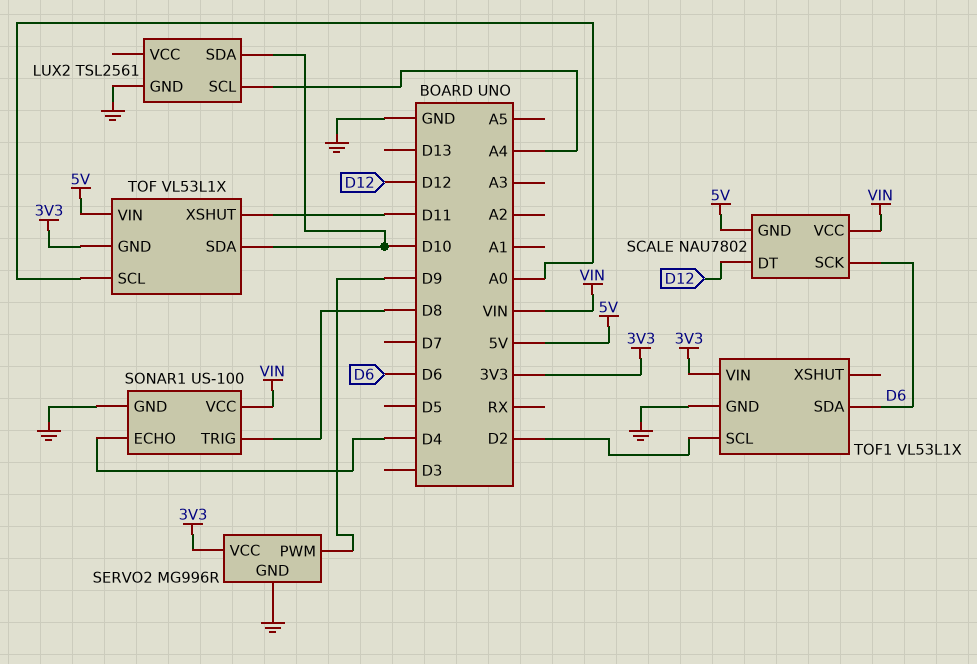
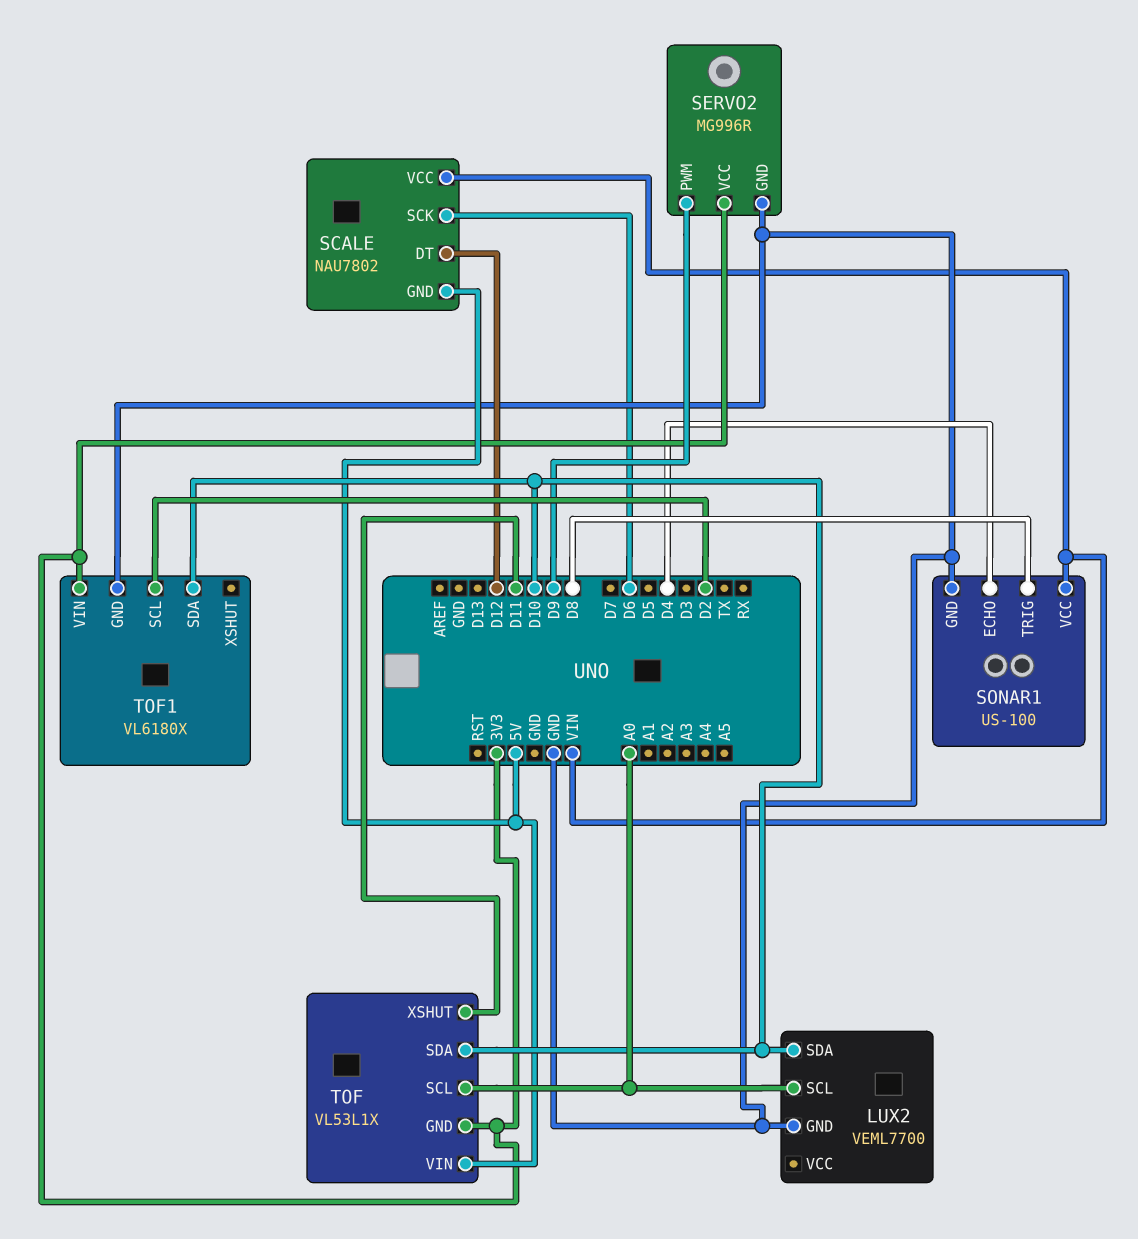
LUX2: TSL2561 -> VEML7700
LUX2 pin SCL: A4 -> A0
TOF1: VL53L1X -> VL6180X
TOF1 pin SDA: D6 -> D10

